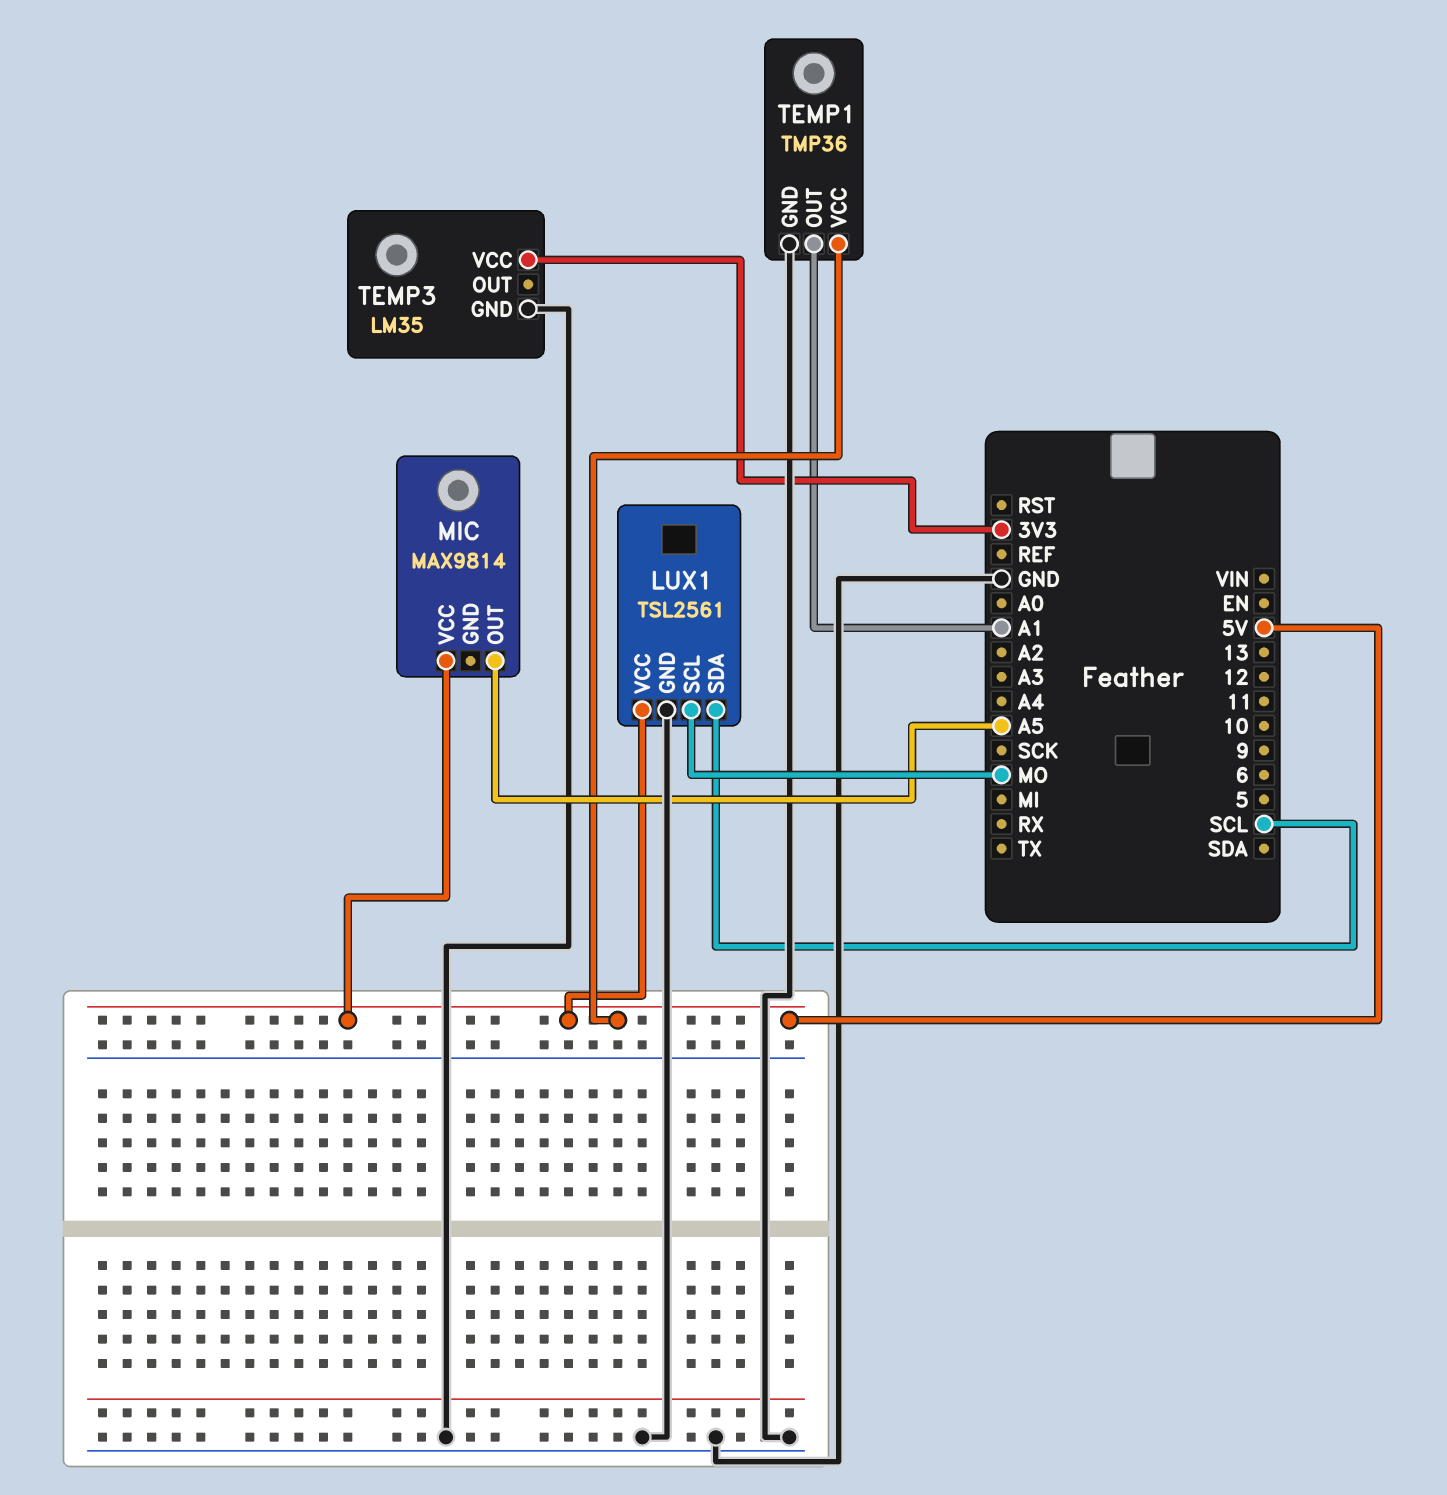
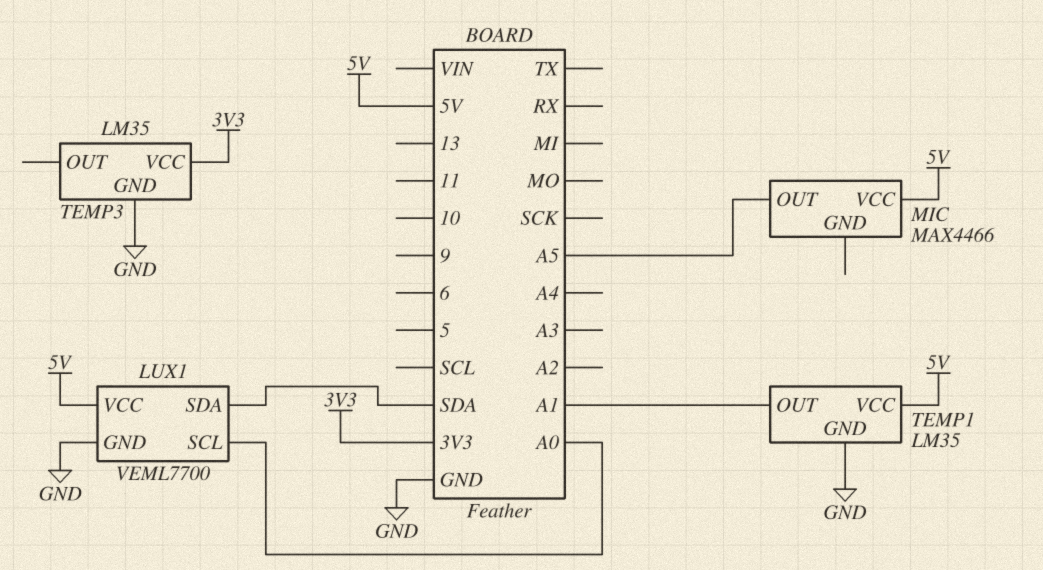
LUX1: TSL2561 -> VEML7700
LUX1 pin SCL: MO -> A0
LUX1 pin SDA: SCL -> SDA
MIC: MAX9814 -> MAX4466
TEMP1: TMP36 -> LM35

